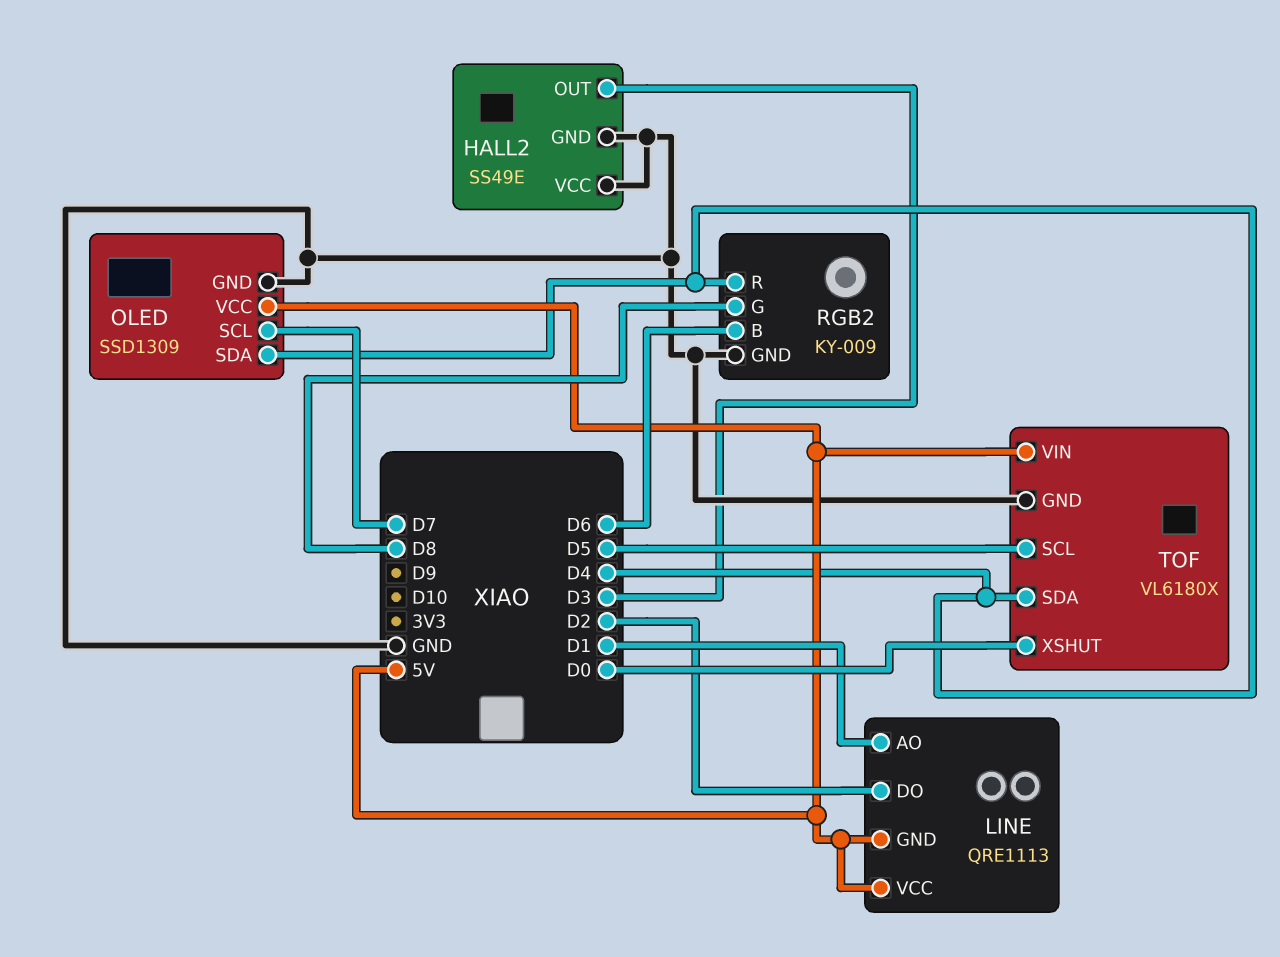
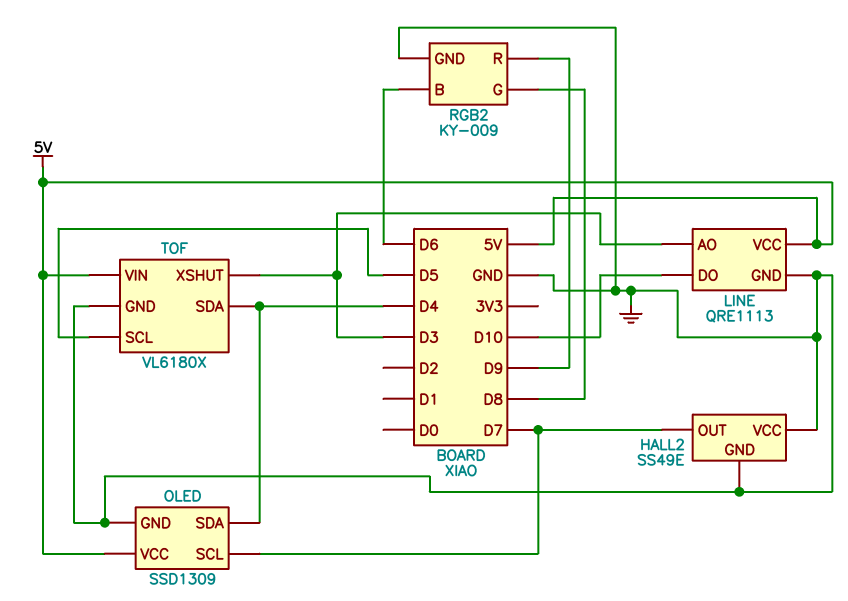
HALL2 pin OUT: D3 -> D7
LINE pin AO: D1 -> D3
LINE pin DO: D2 -> D10
LINE pin GND: 5V -> GND
RGB2 pin R: D4 -> D9
TOF pin XSHUT: D0 -> D3

